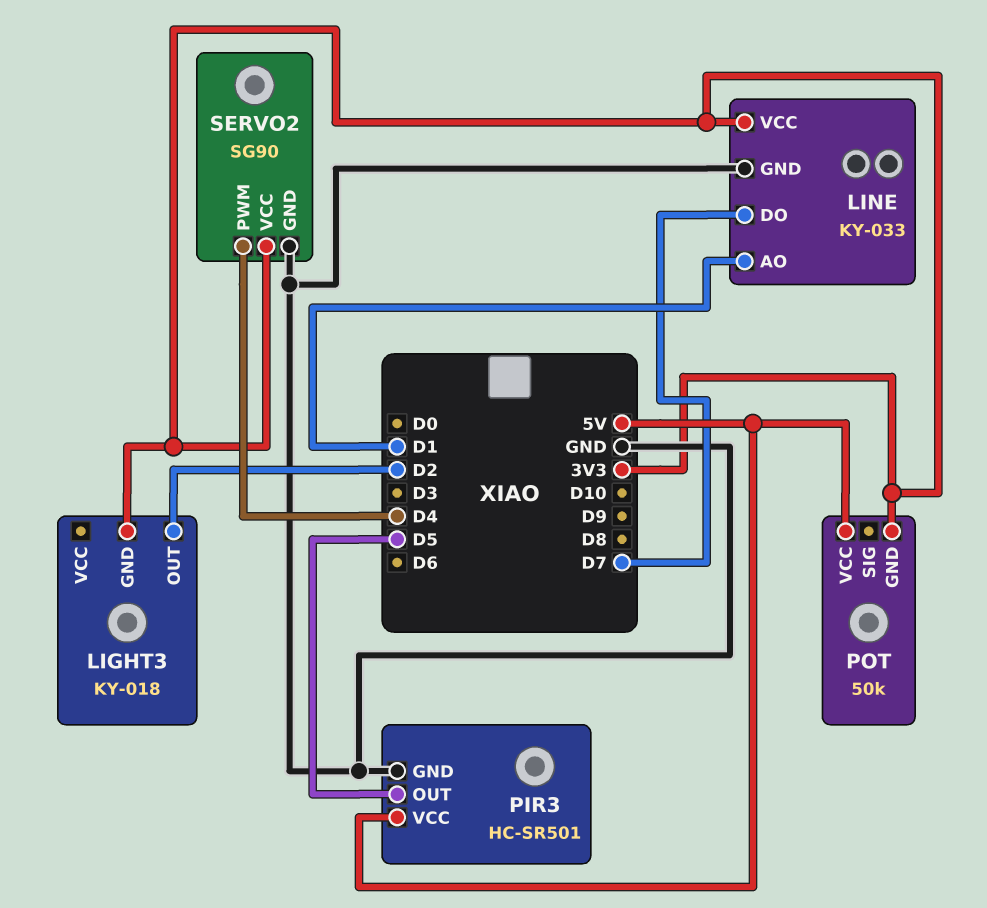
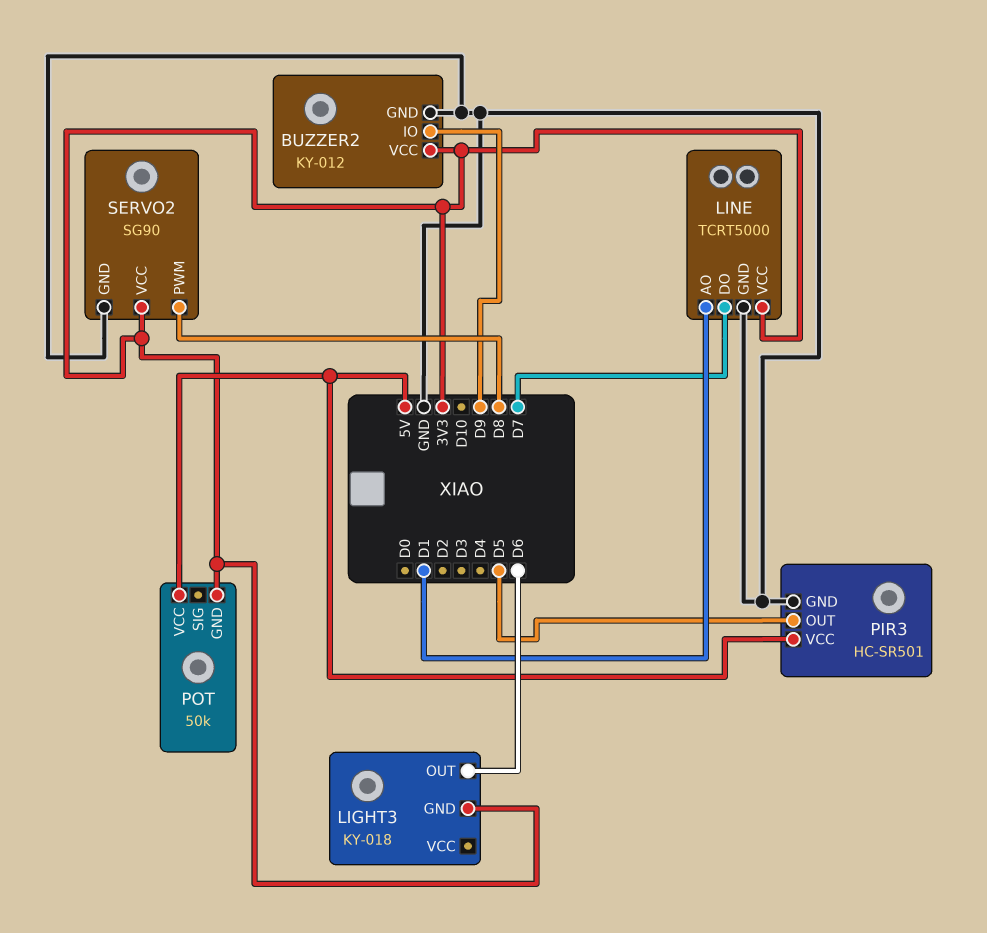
BUZZER2: none -> KY-012
BUZZER2 pin GND: none -> GND
BUZZER2 pin IO: none -> D9
BUZZER2 pin VCC: none -> 3V3
LIGHT3 pin OUT: D2 -> D6
LINE: KY-033 -> TCRT5000
SERVO2 pin PWM: D4 -> D8

